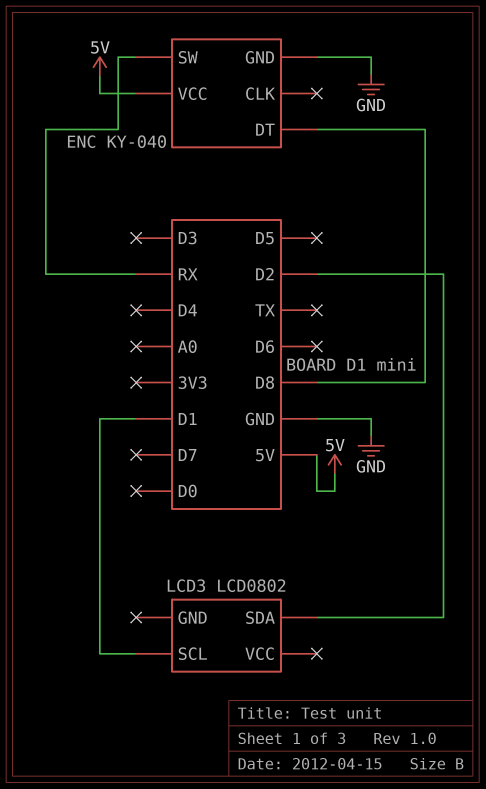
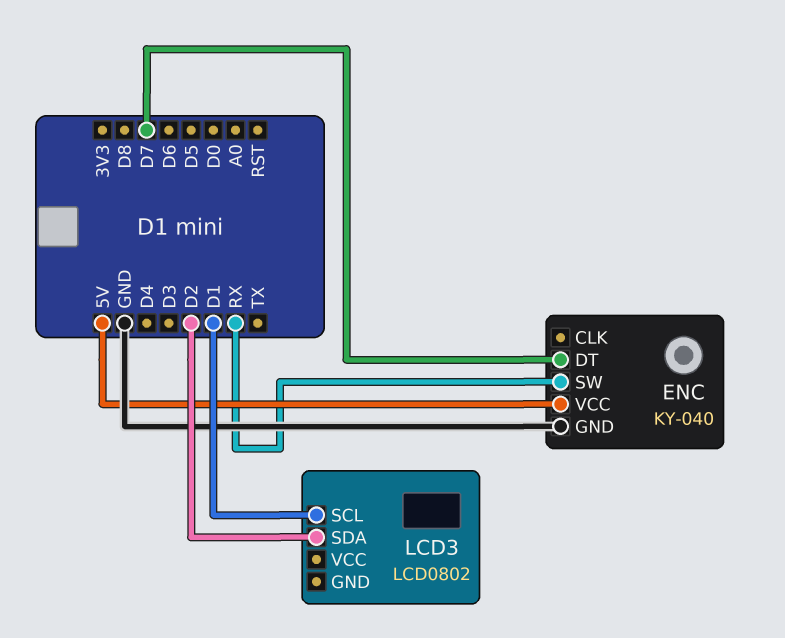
ENC pin DT: D8 -> D7

